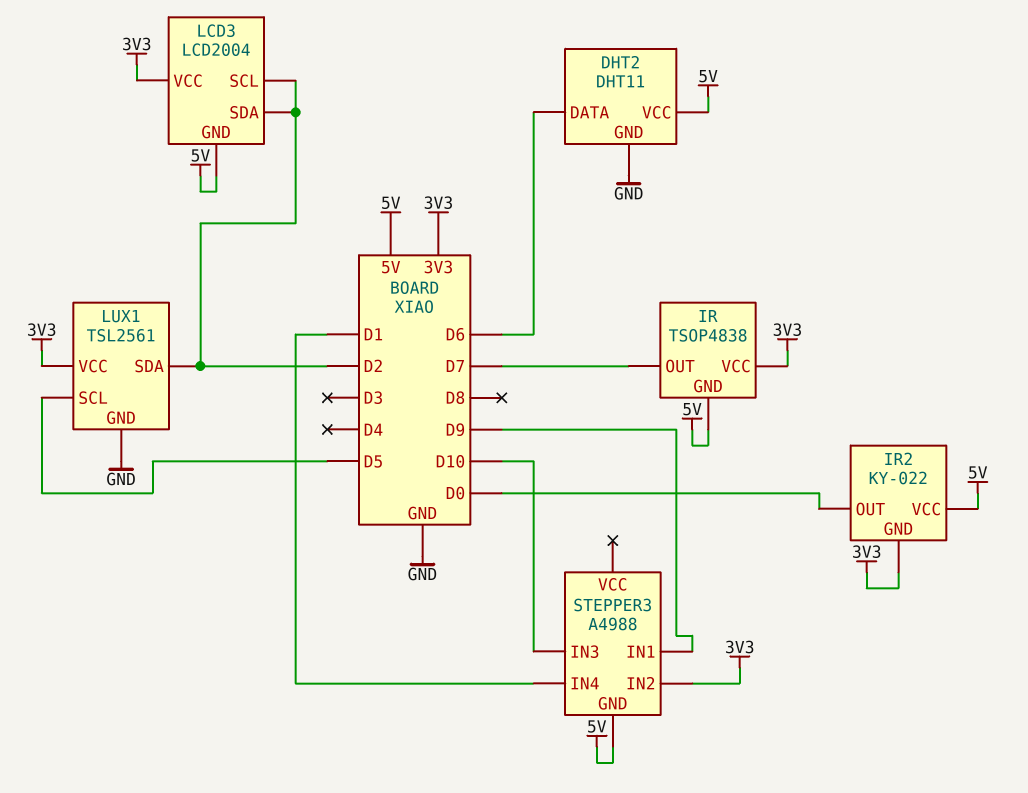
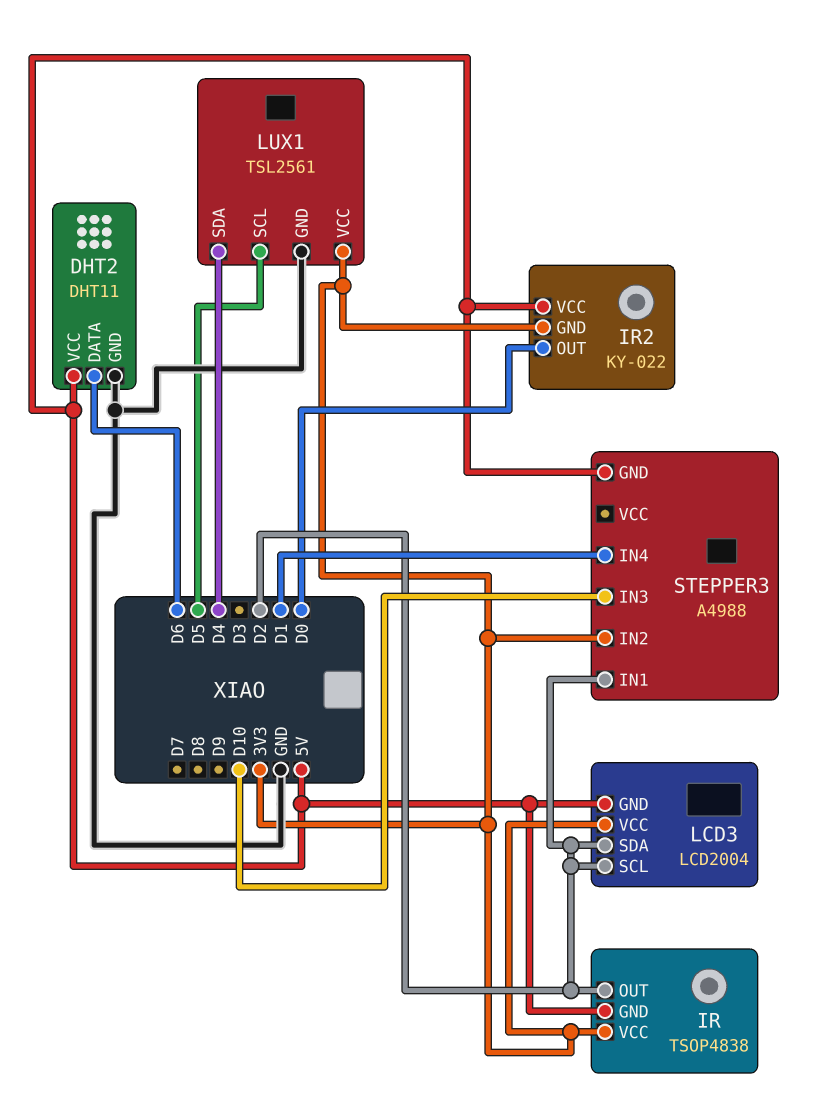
IR pin OUT: D7 -> D2
LUX1 pin SDA: D2 -> D4
STEPPER3 pin IN1: D9 -> D2

